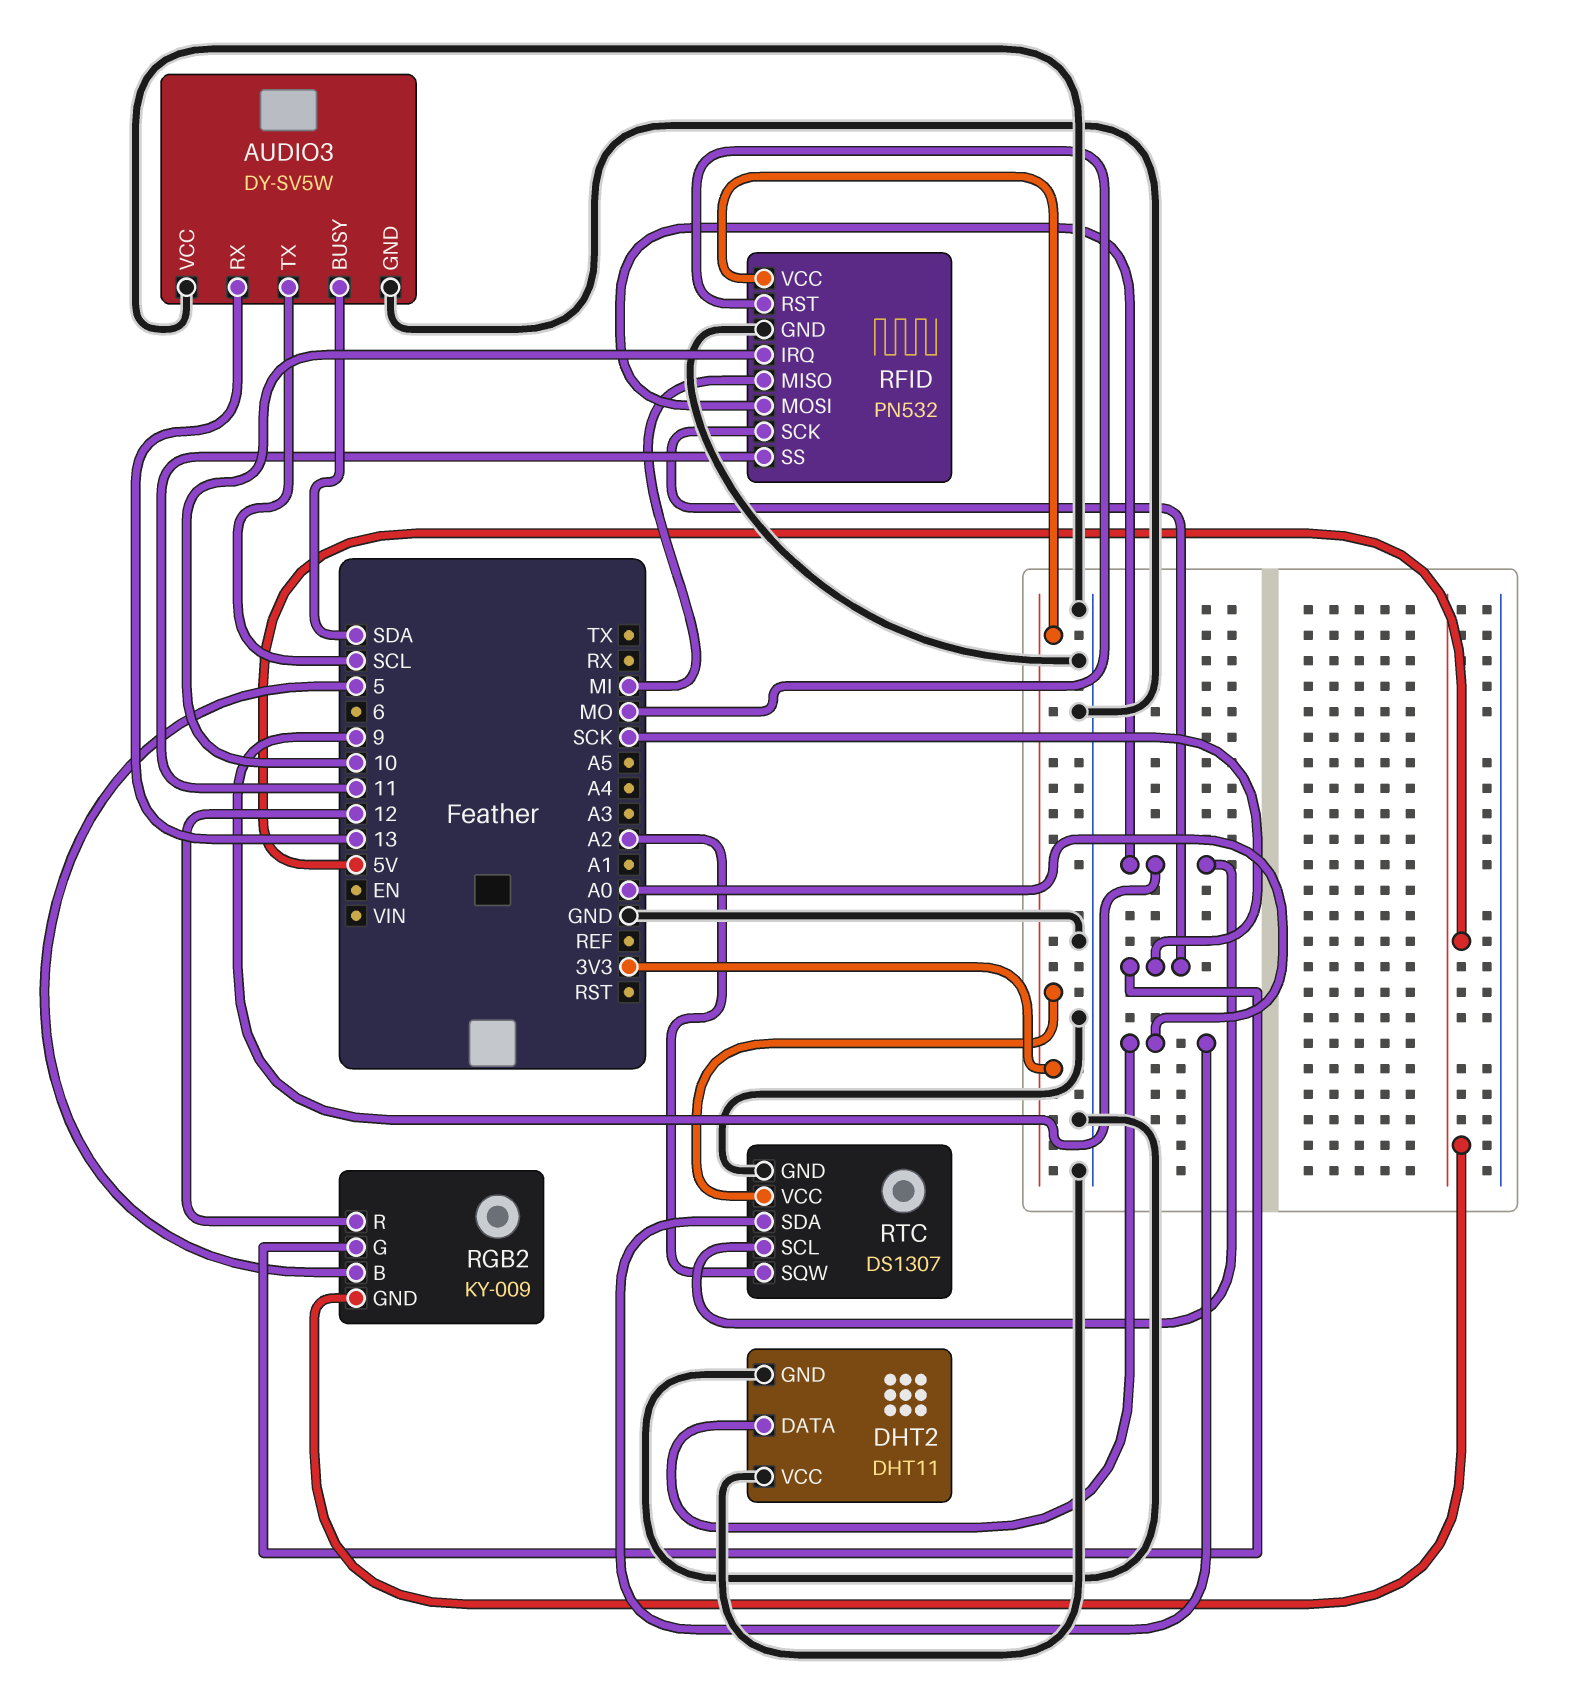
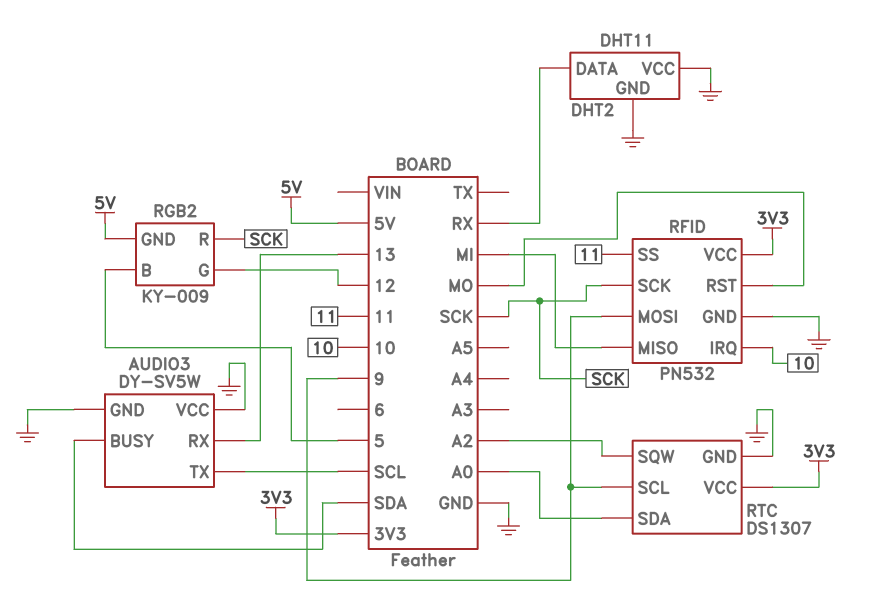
DHT2 pin DATA: A0 -> RX
RGB2 pin G: SCK -> 12
RGB2 pin R: 12 -> SCK

